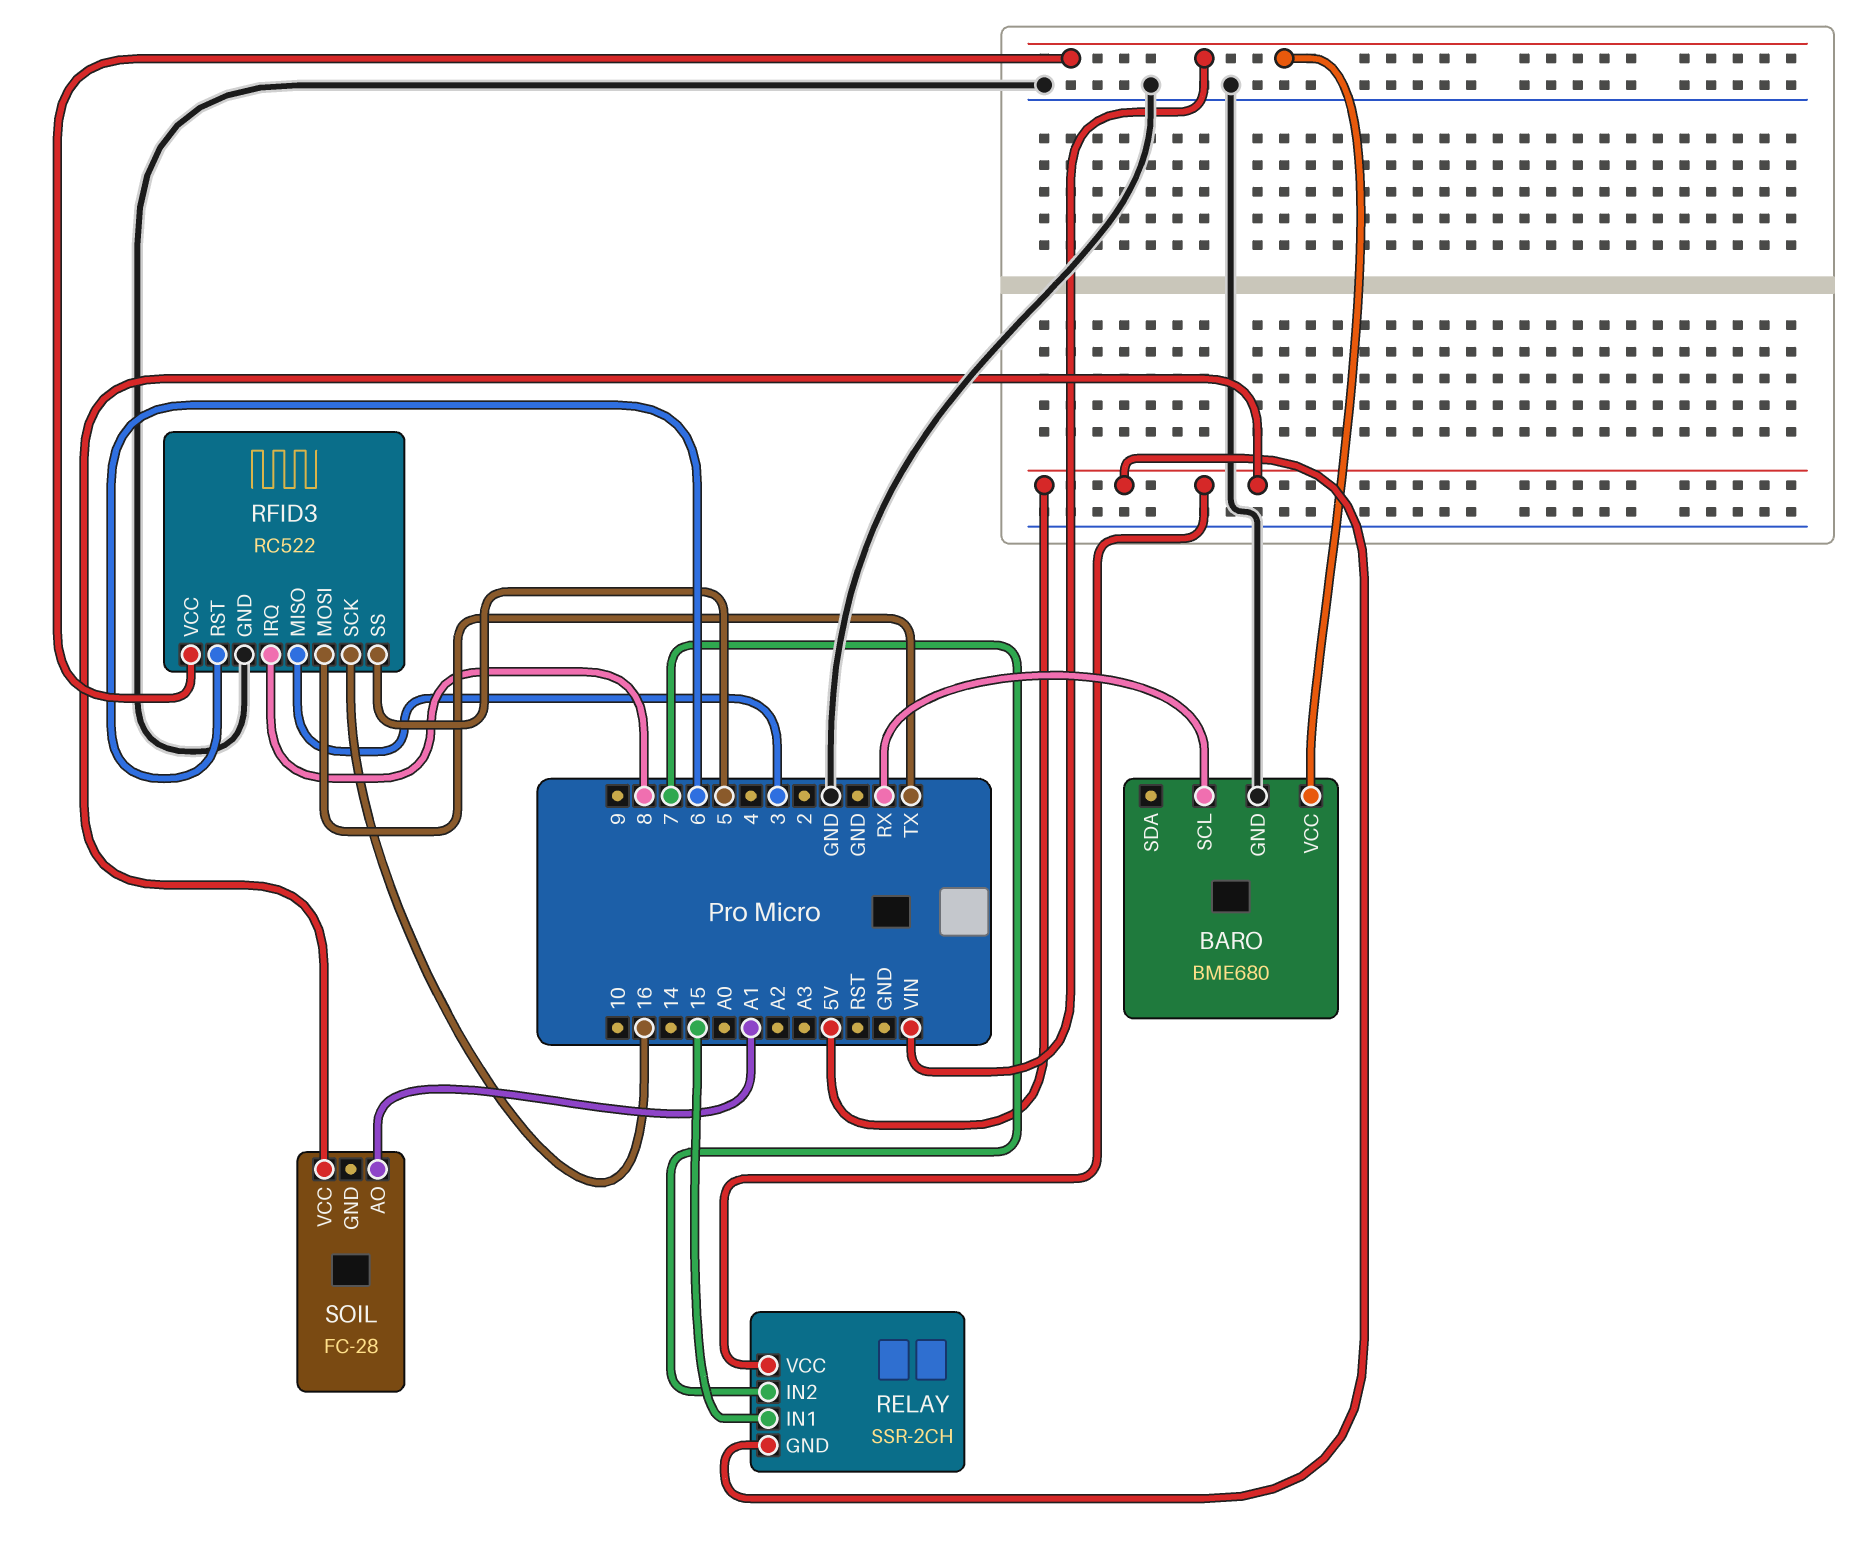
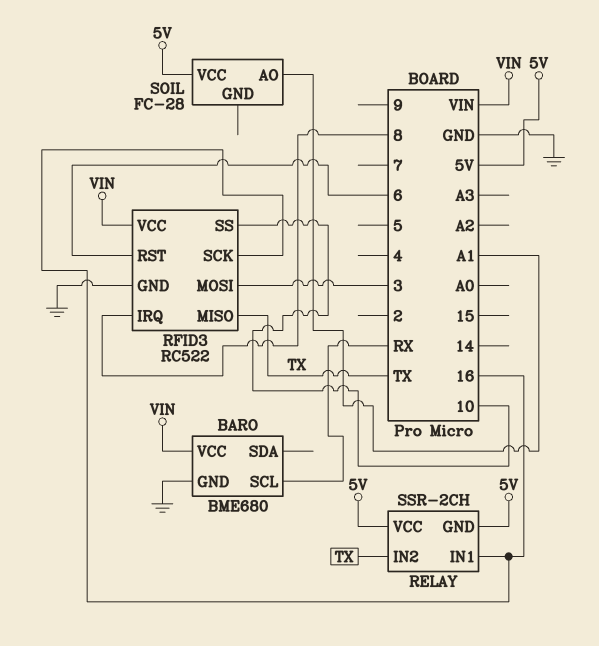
RELAY pin IN1: 15 -> 16
RELAY pin IN2: 7 -> TX
RFID3 pin MISO: 3 -> TX
RFID3 pin MOSI: TX -> 3
RFID3 pin SS: 5 -> 10

